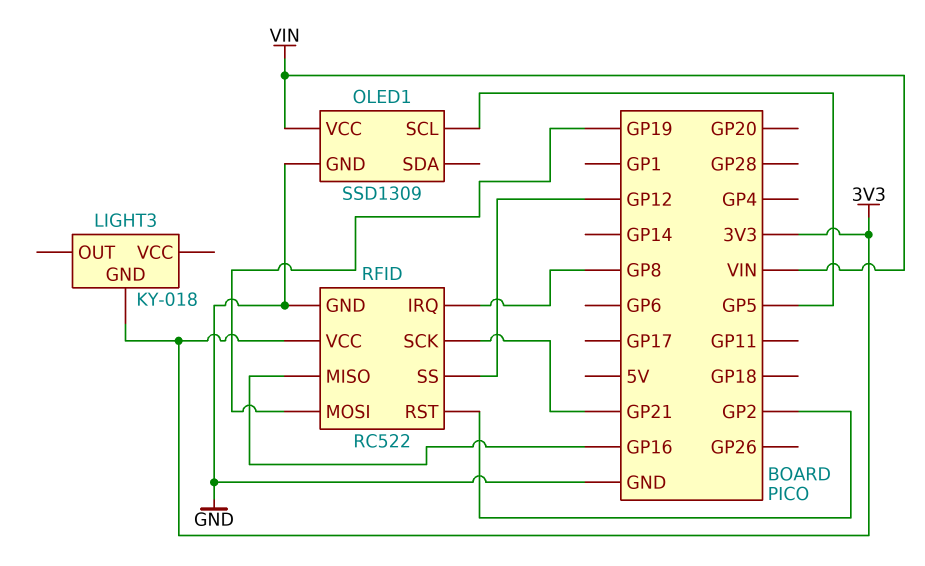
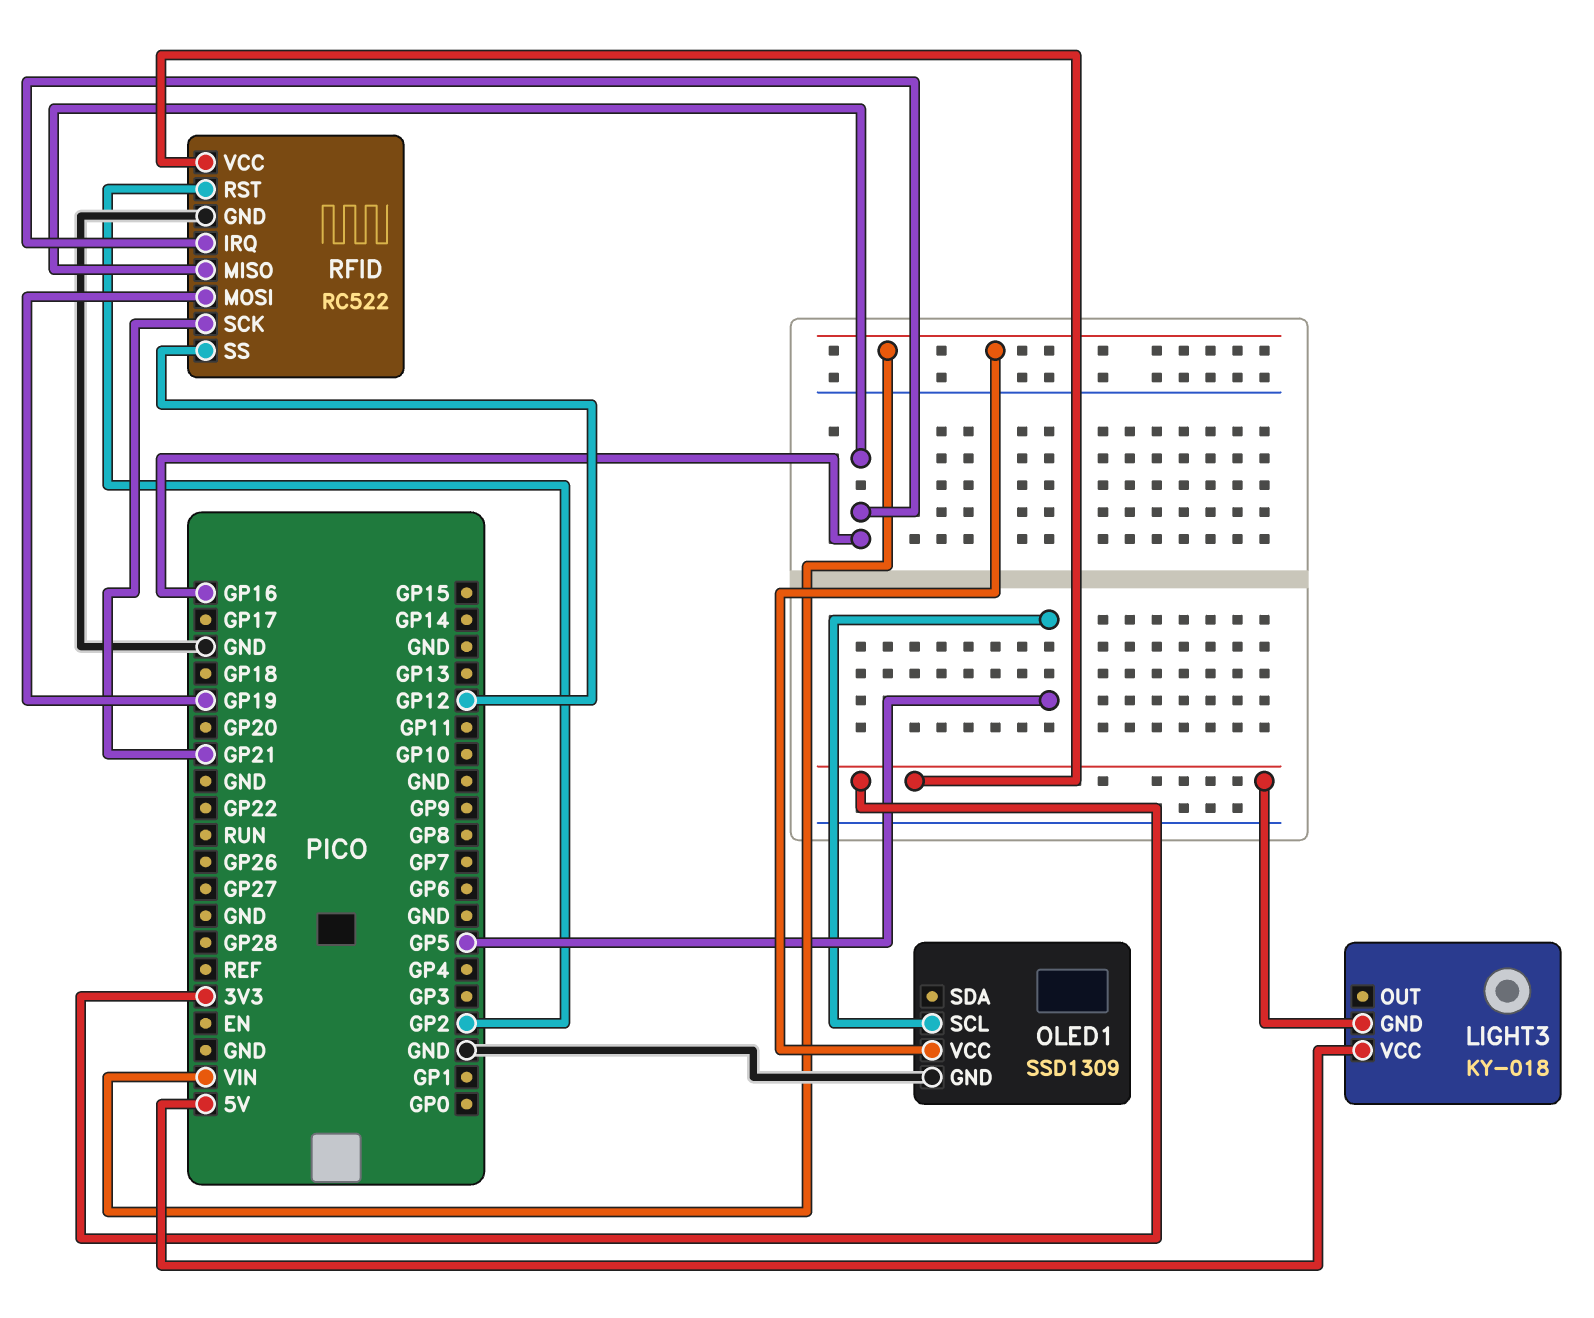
LIGHT3 pin VCC: none -> 5V
RFID pin IRQ: GP8 -> GP16

